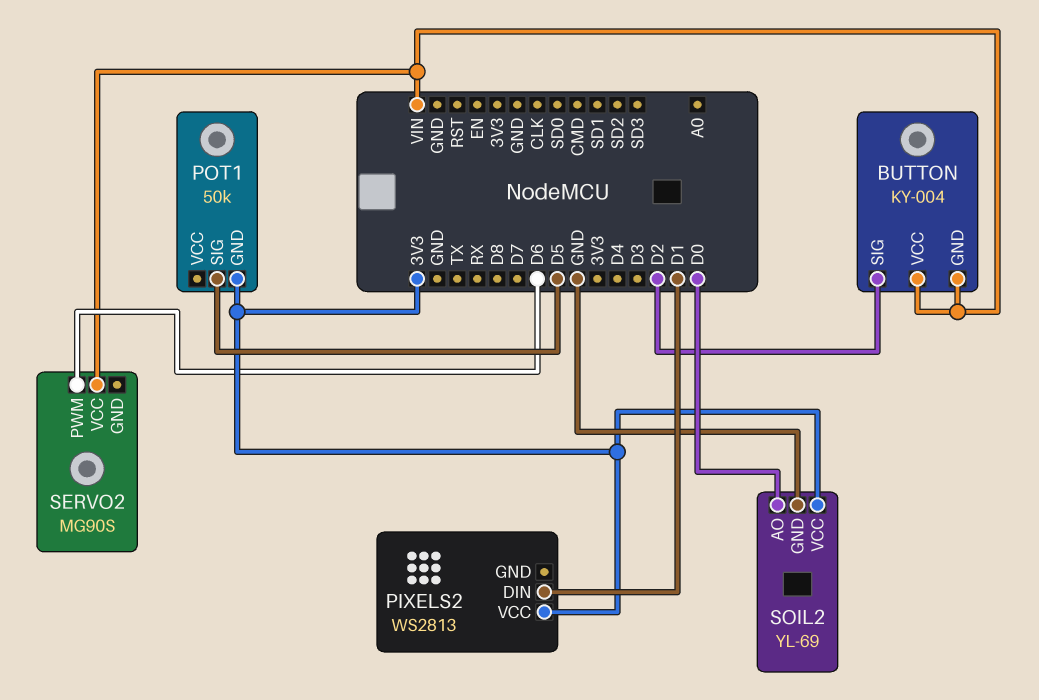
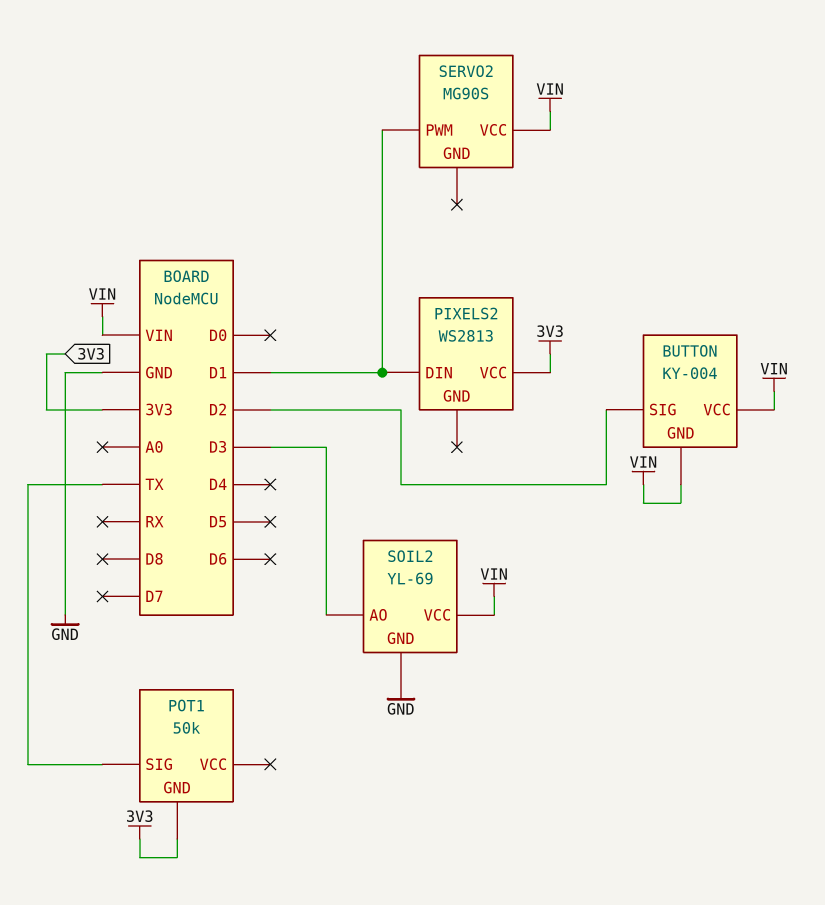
POT1 pin SIG: D5 -> TX
SERVO2 pin PWM: D6 -> D1
SOIL2 pin AO: D0 -> D3
SOIL2 pin VCC: 3V3 -> VIN

